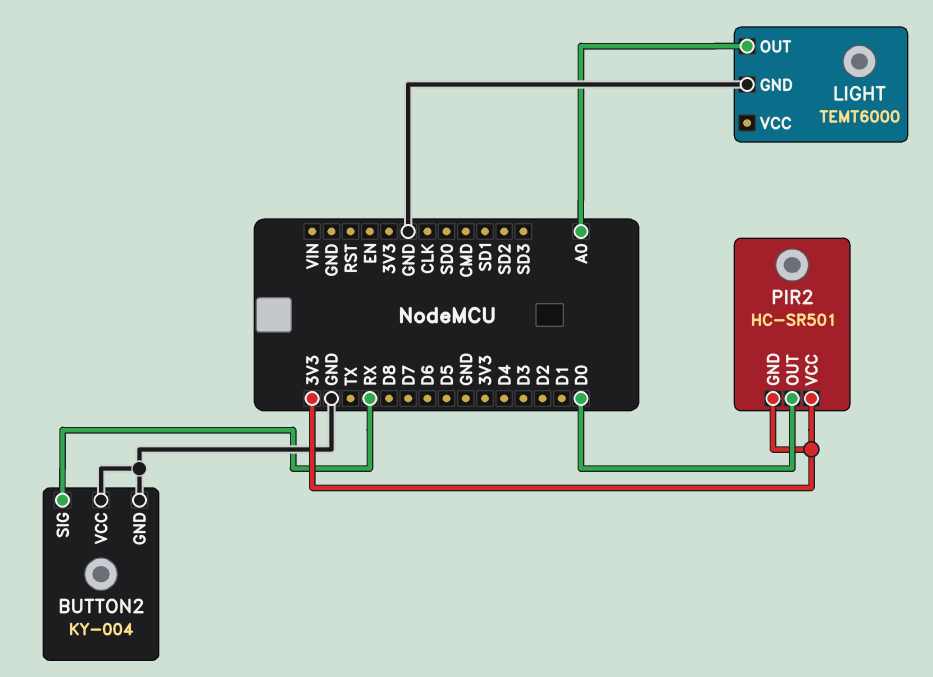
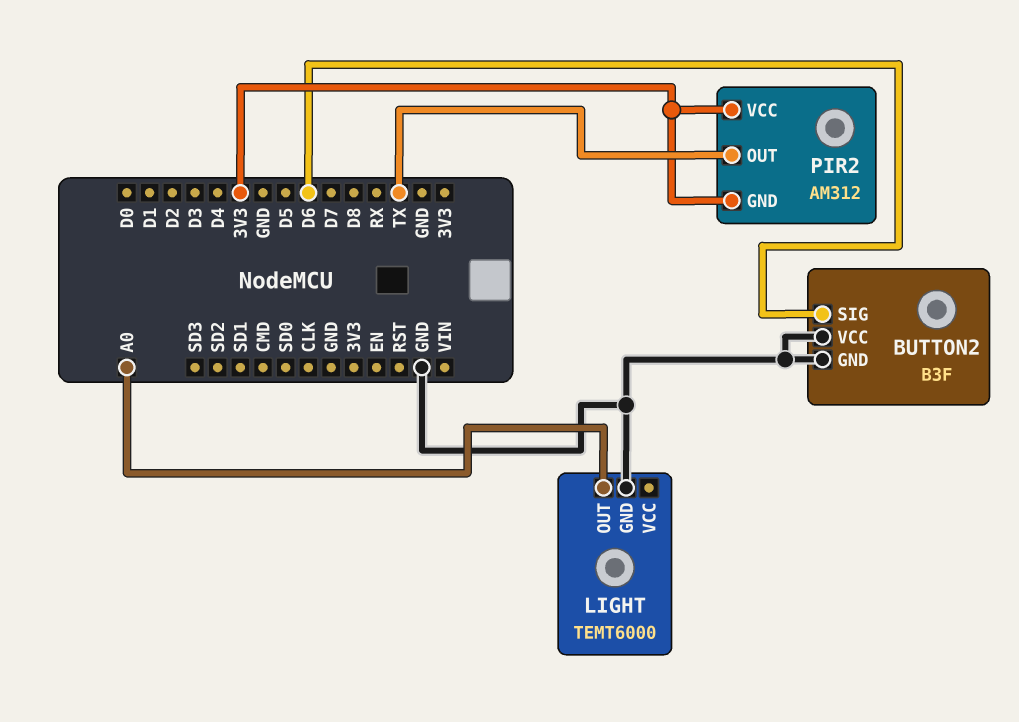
BUTTON2: KY-004 -> B3F
BUTTON2 pin SIG: RX -> D6
PIR2: HC-SR501 -> AM312
PIR2 pin OUT: D0 -> TX

